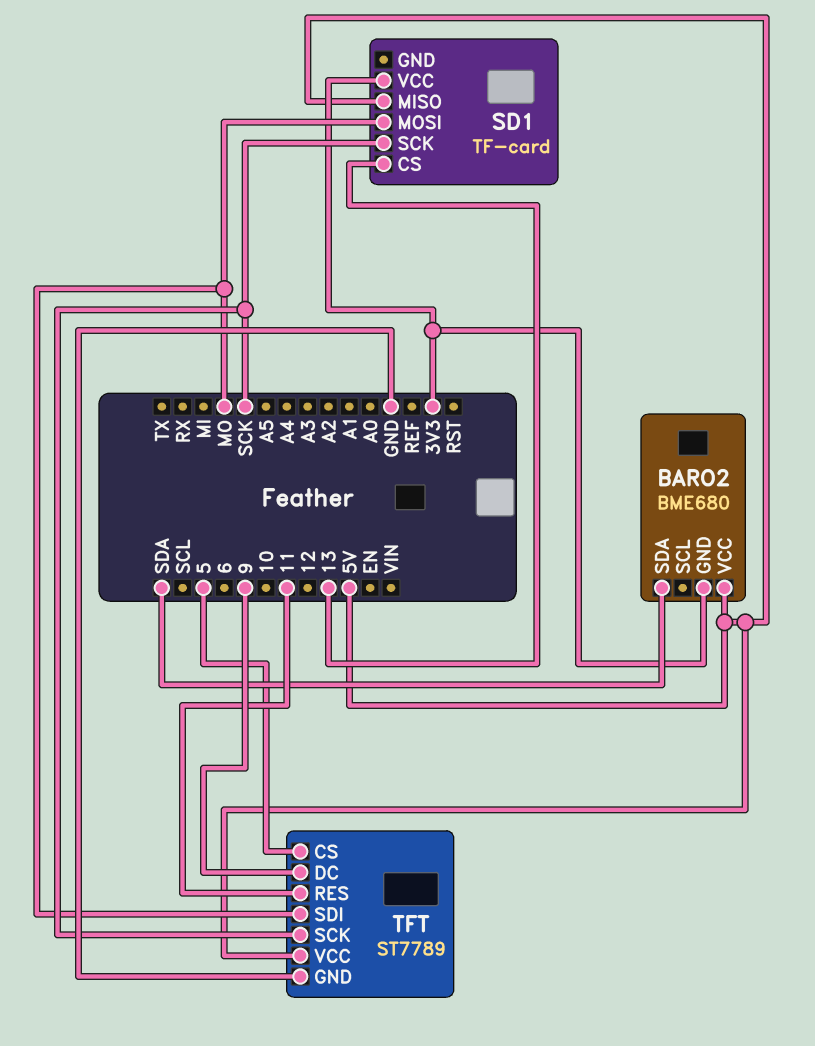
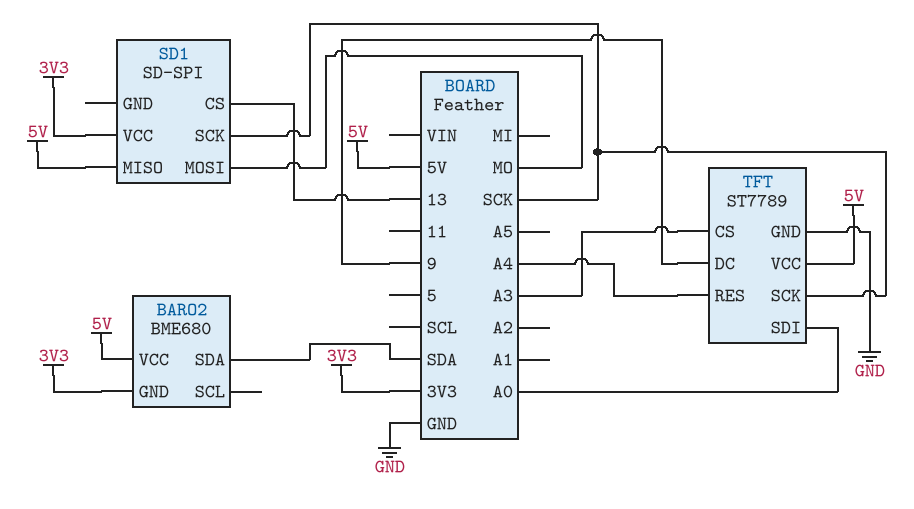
SD1: TF-card -> SD-SPI
TFT pin CS: 5 -> A3
TFT pin RES: 11 -> A4
TFT pin SDI: MO -> A0

